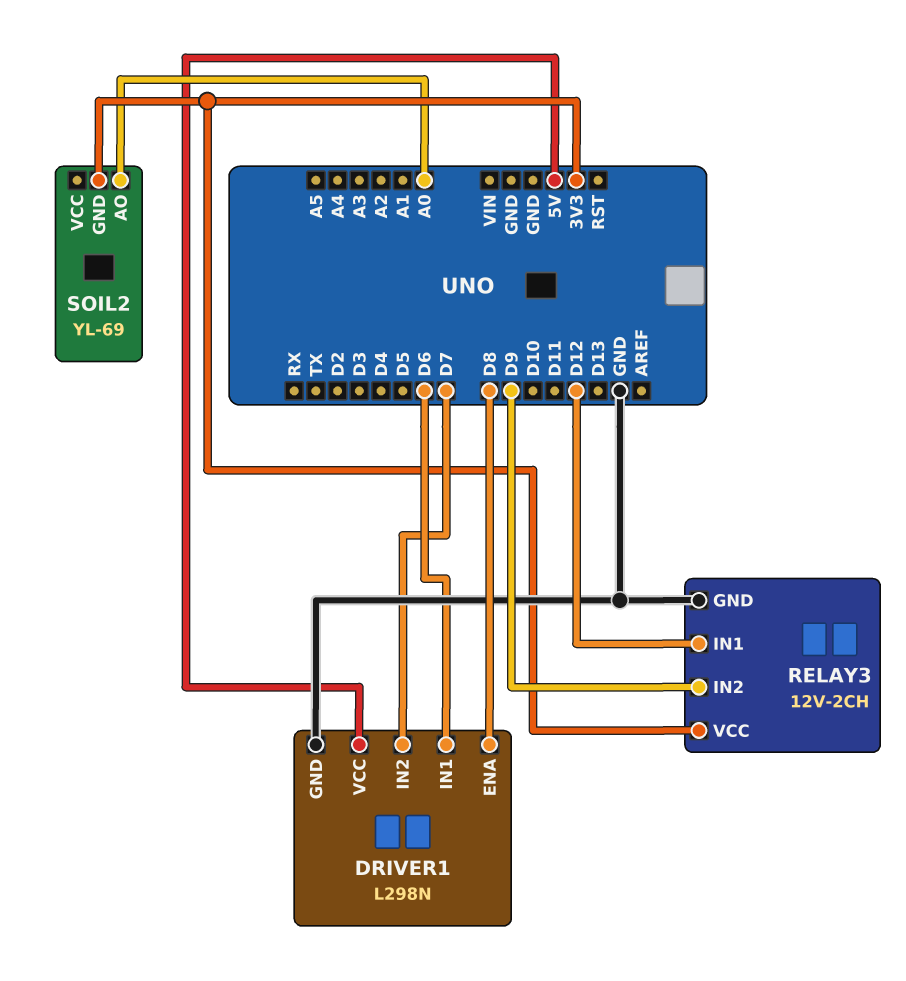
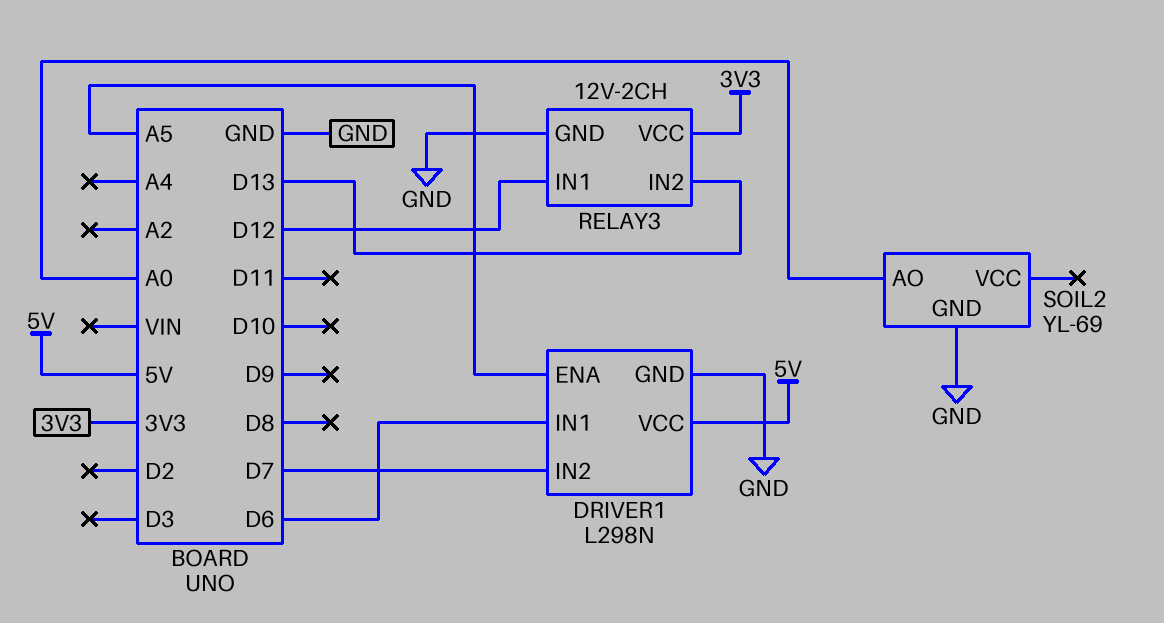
DRIVER1 pin ENA: D8 -> A5
RELAY3 pin IN2: D9 -> D13
SOIL2 pin GND: 3V3 -> GND

